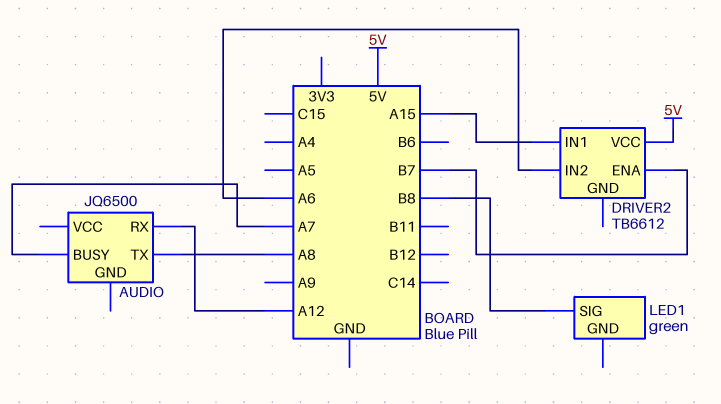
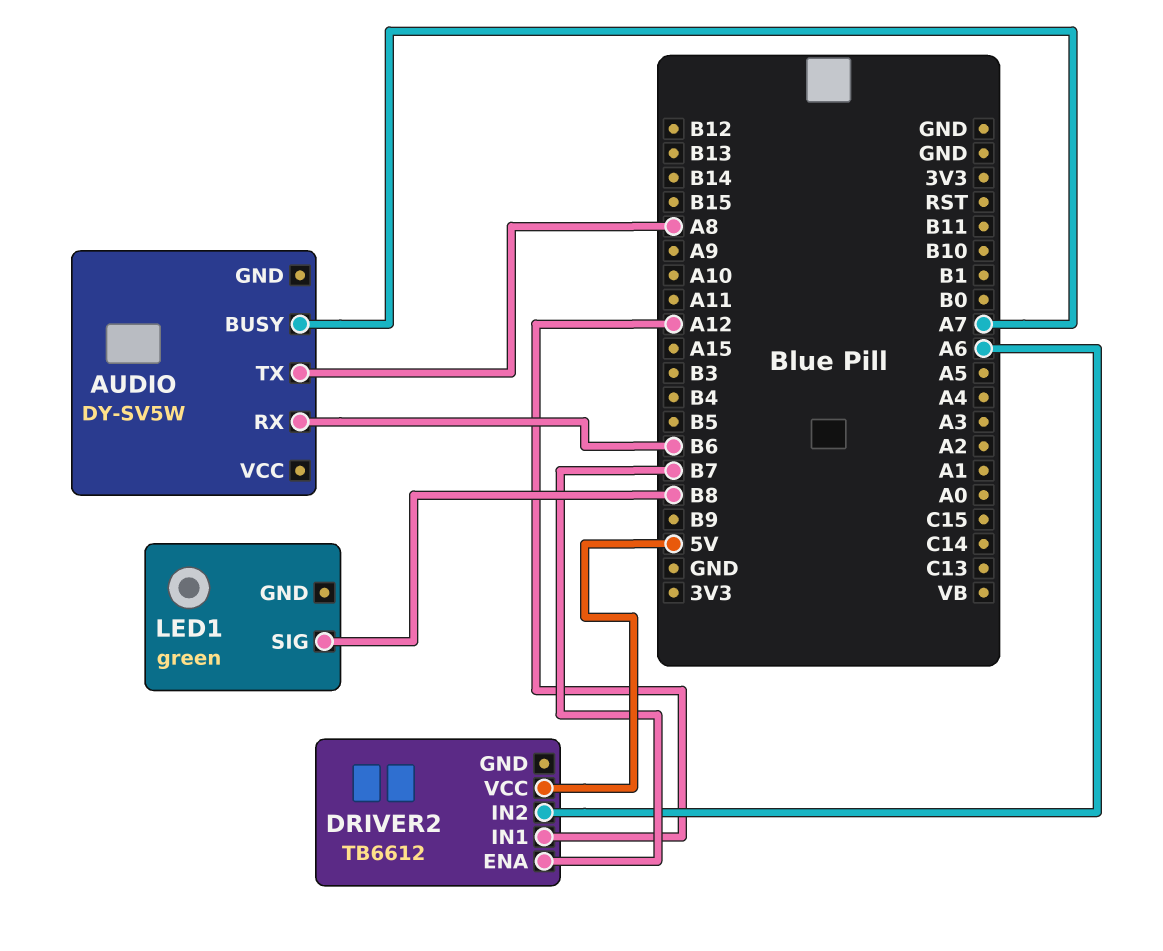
AUDIO: JQ6500 -> DY-SV5W
AUDIO pin RX: A12 -> B6
DRIVER2 pin IN1: A15 -> A12

